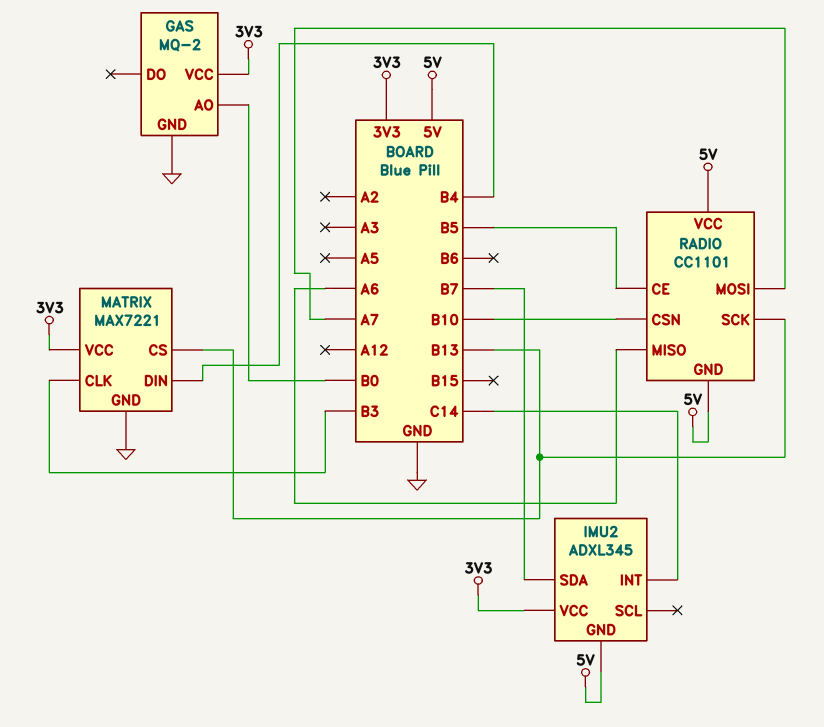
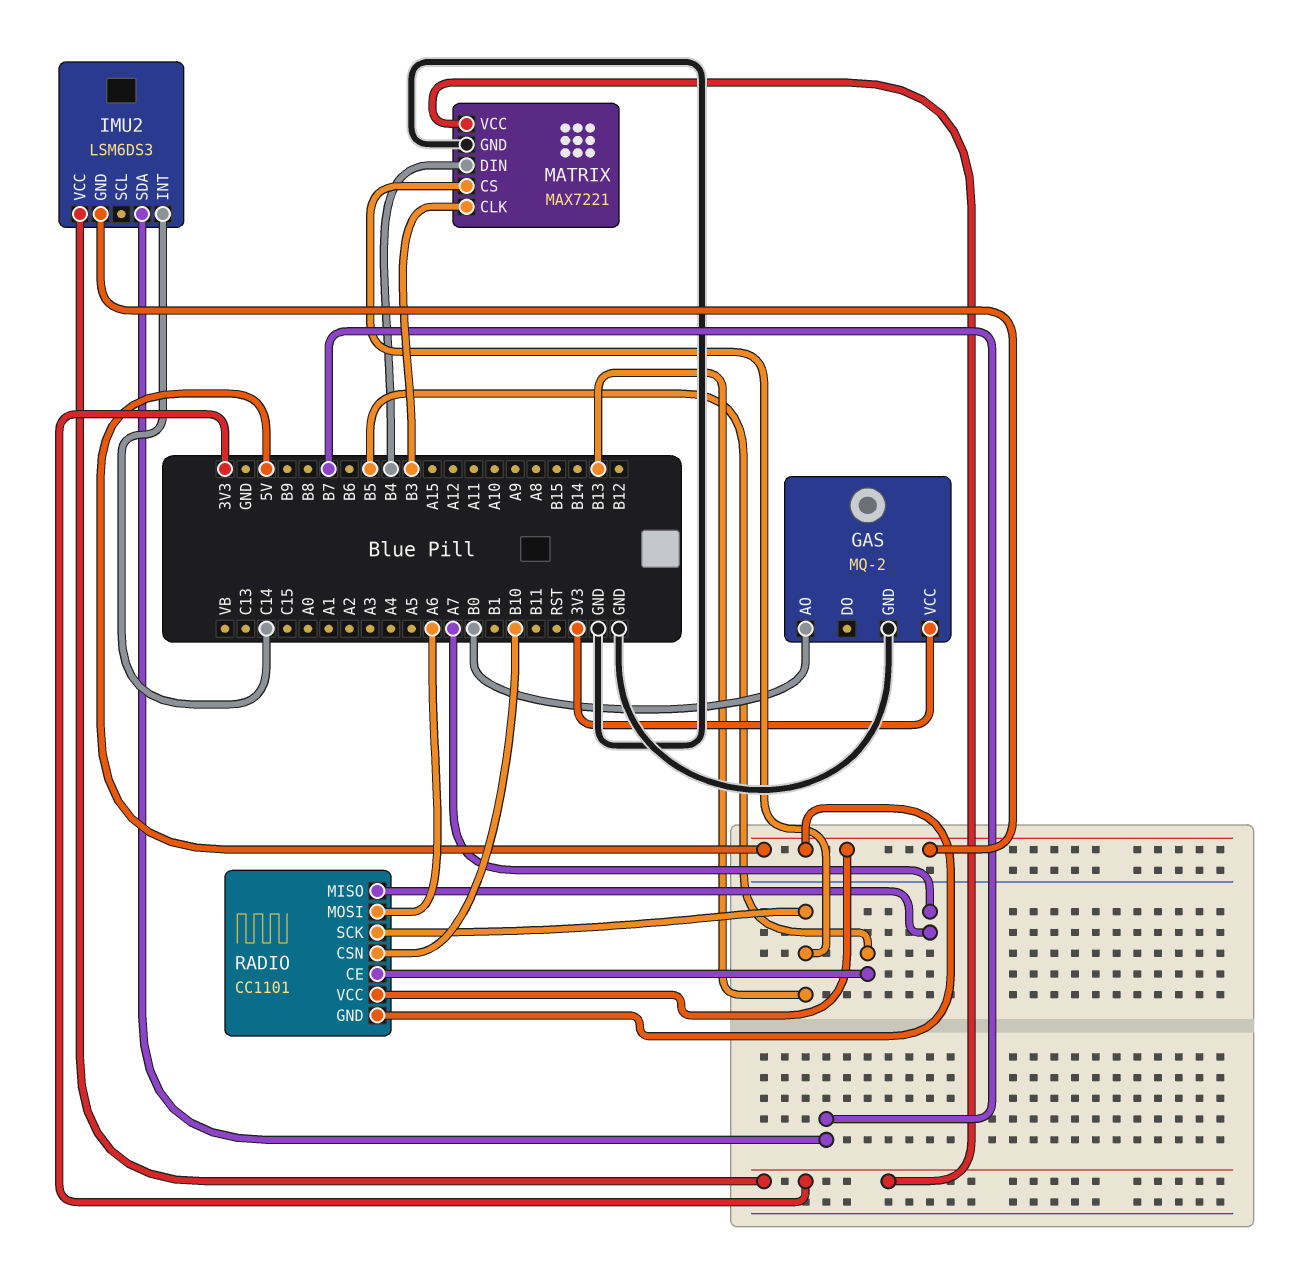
IMU2: ADXL345 -> LSM6DS3
RADIO pin MISO: A6 -> A7
RADIO pin MOSI: A7 -> A6

